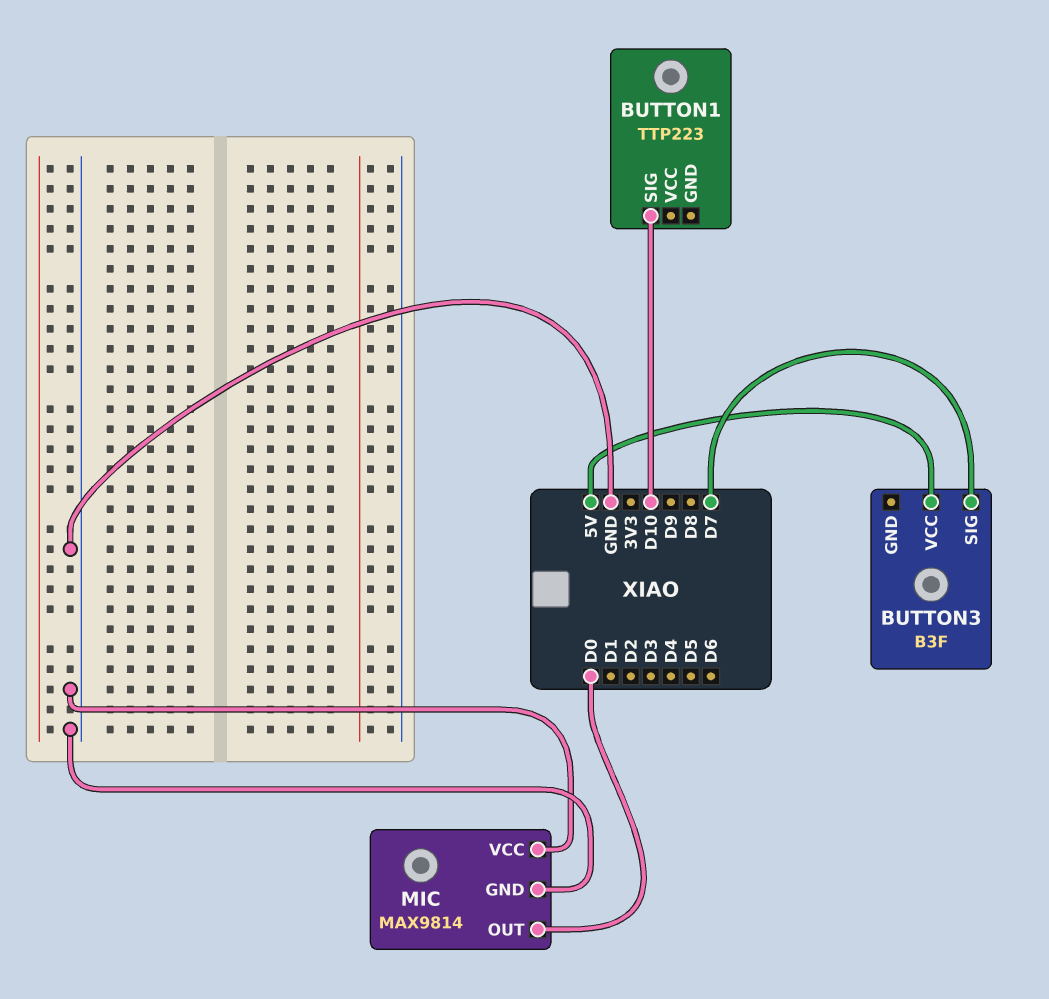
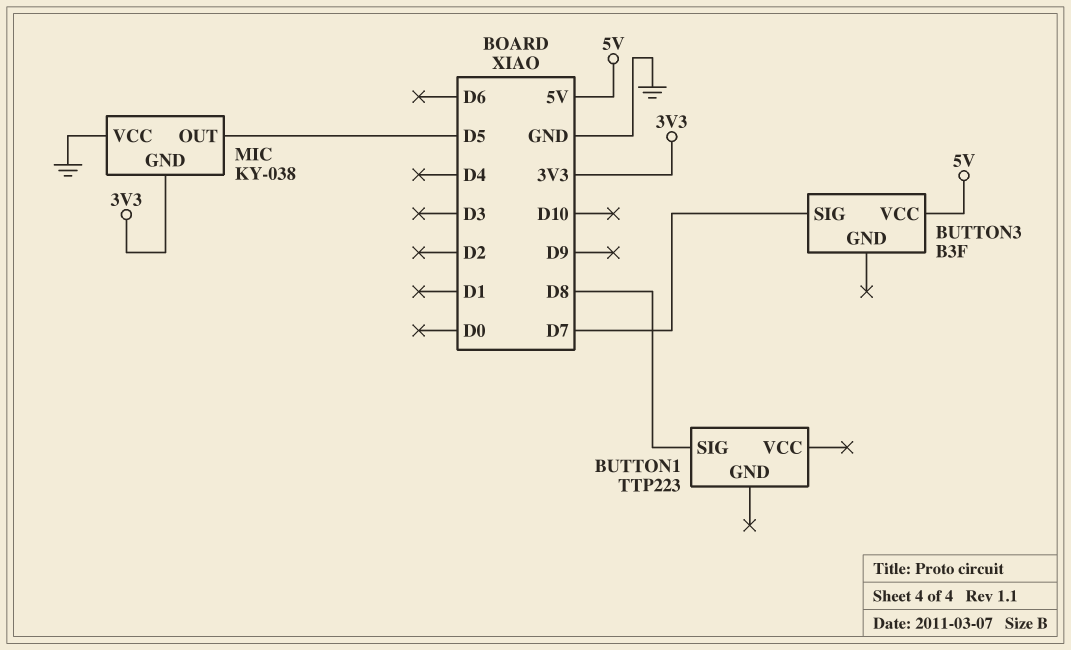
BUTTON1 pin SIG: D10 -> D8
MIC: MAX9814 -> KY-038
MIC pin GND: GND -> 3V3
MIC pin OUT: D0 -> D5

